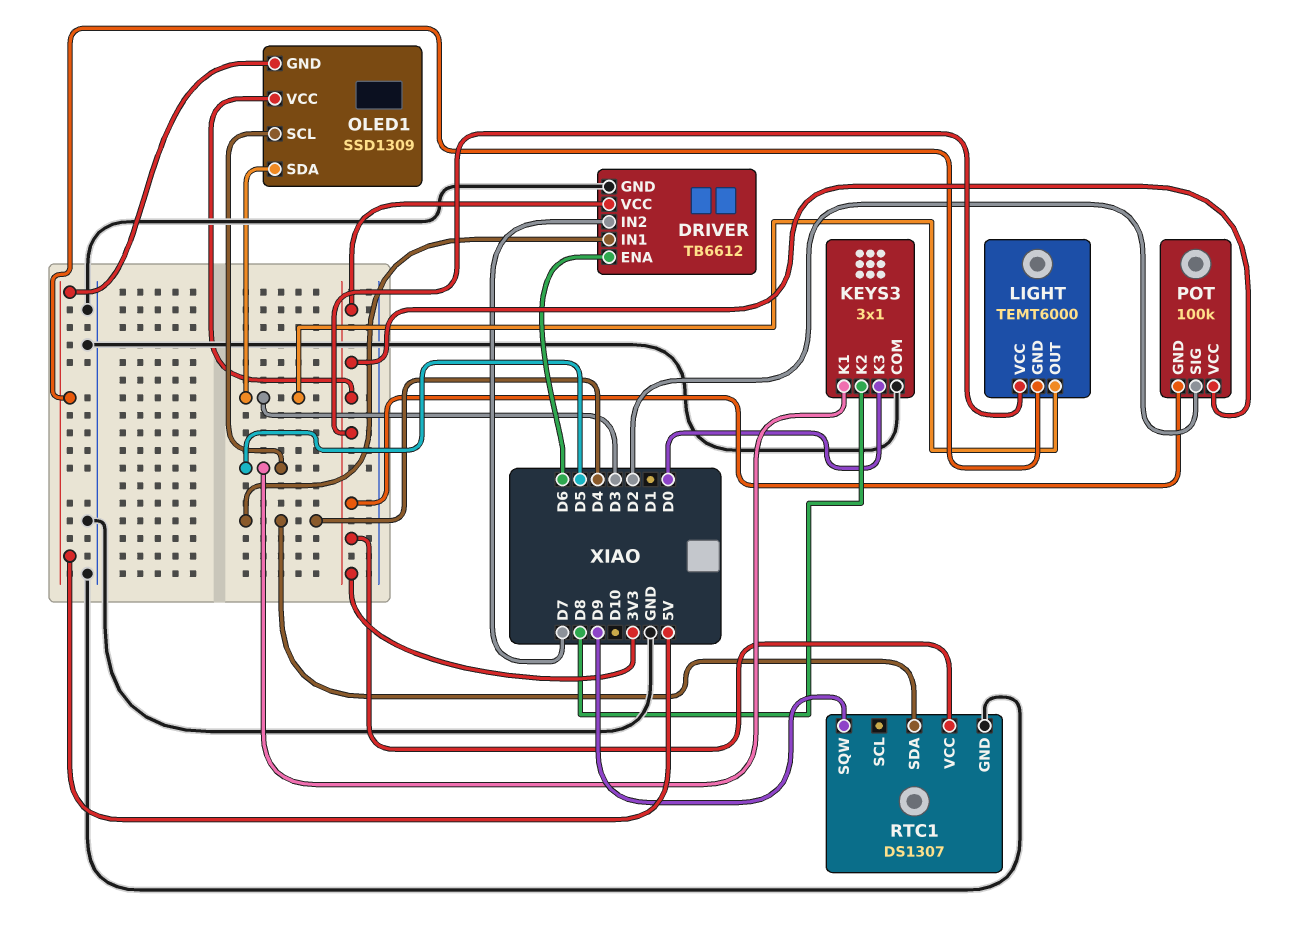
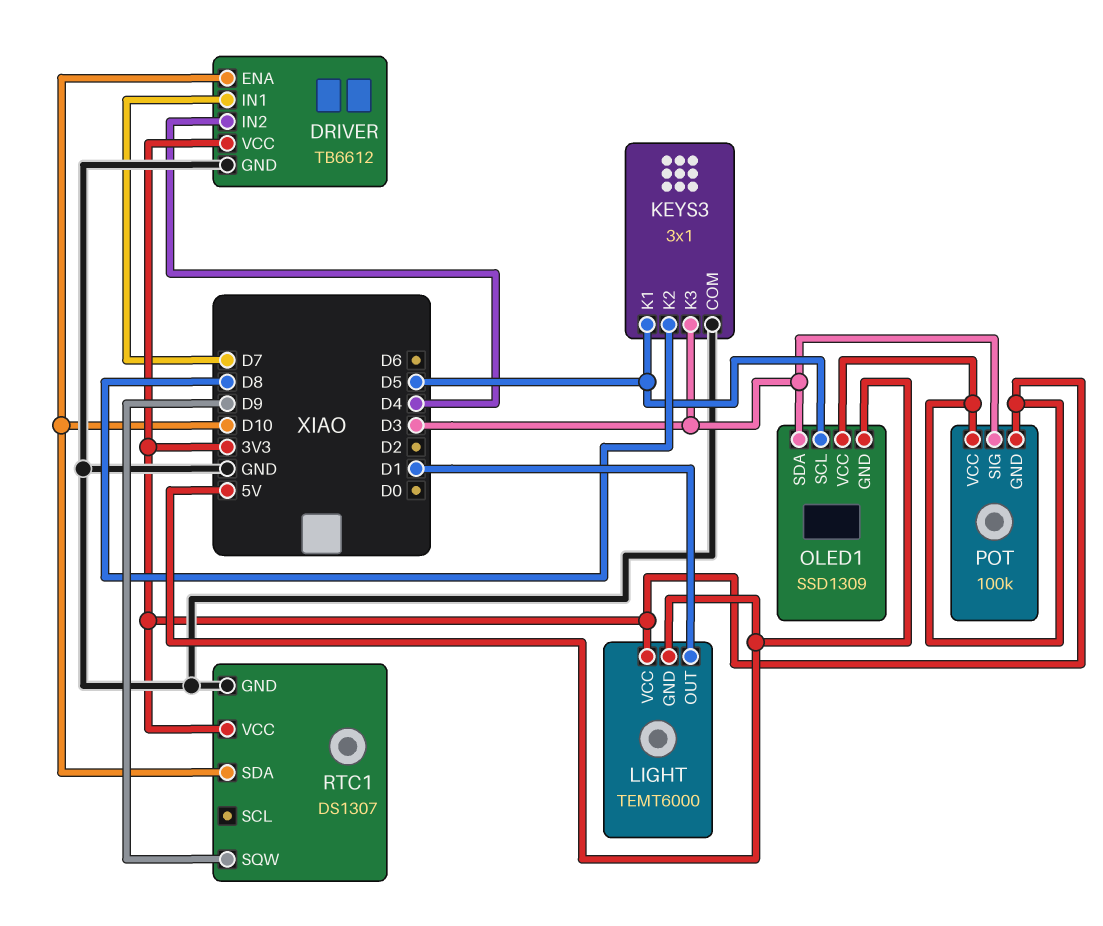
DRIVER pin ENA: D6 -> D10
DRIVER pin IN1: D4 -> D7
DRIVER pin IN2: D7 -> D4
KEYS3 pin K3: D0 -> D3
LIGHT pin OUT: D3 -> D1
POT pin SIG: D2 -> D3
RTC1 pin SDA: D4 -> D10

